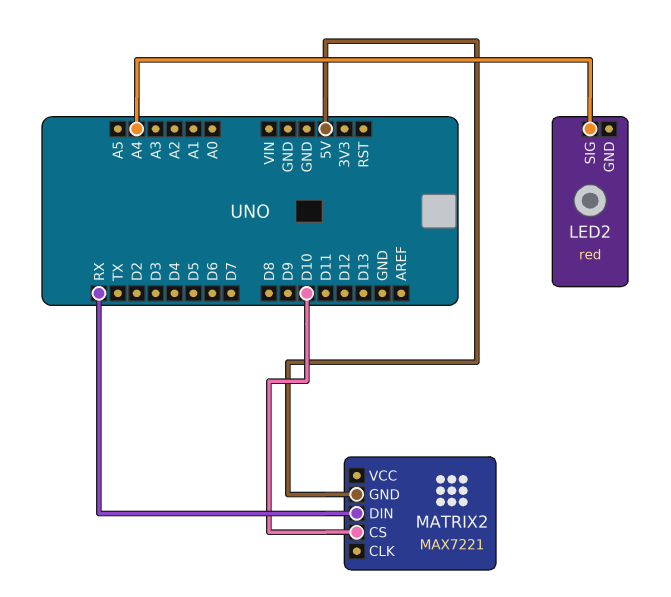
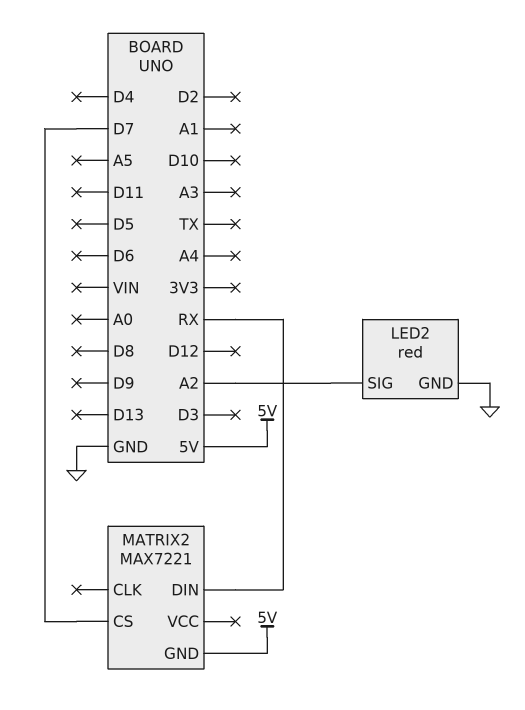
LED2 pin GND: none -> GND
LED2 pin SIG: A4 -> A2
MATRIX2 pin CS: D10 -> D7

